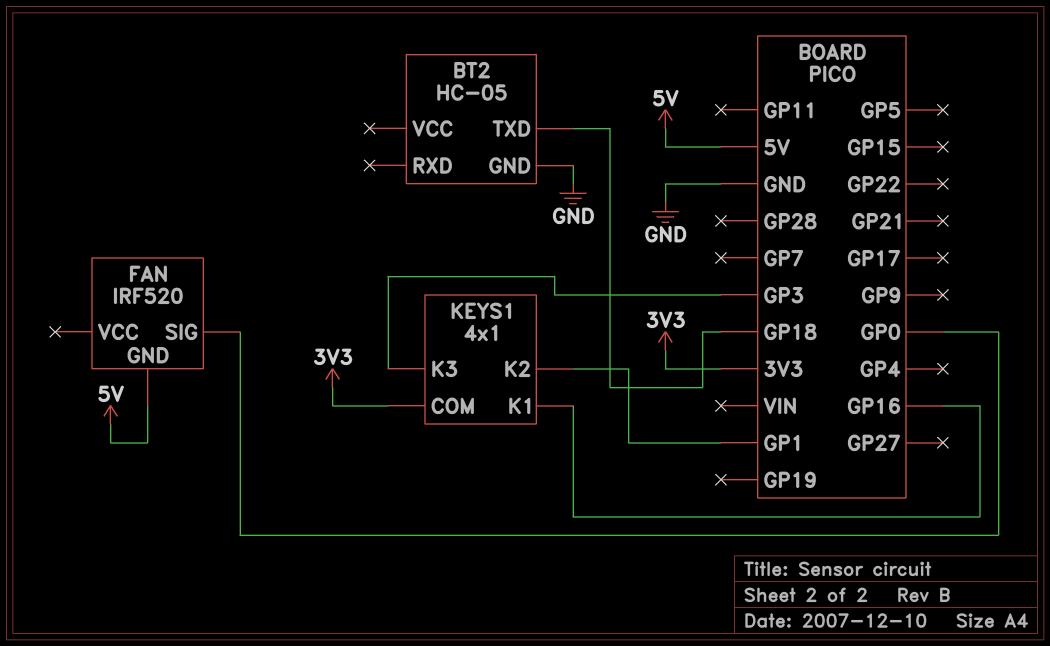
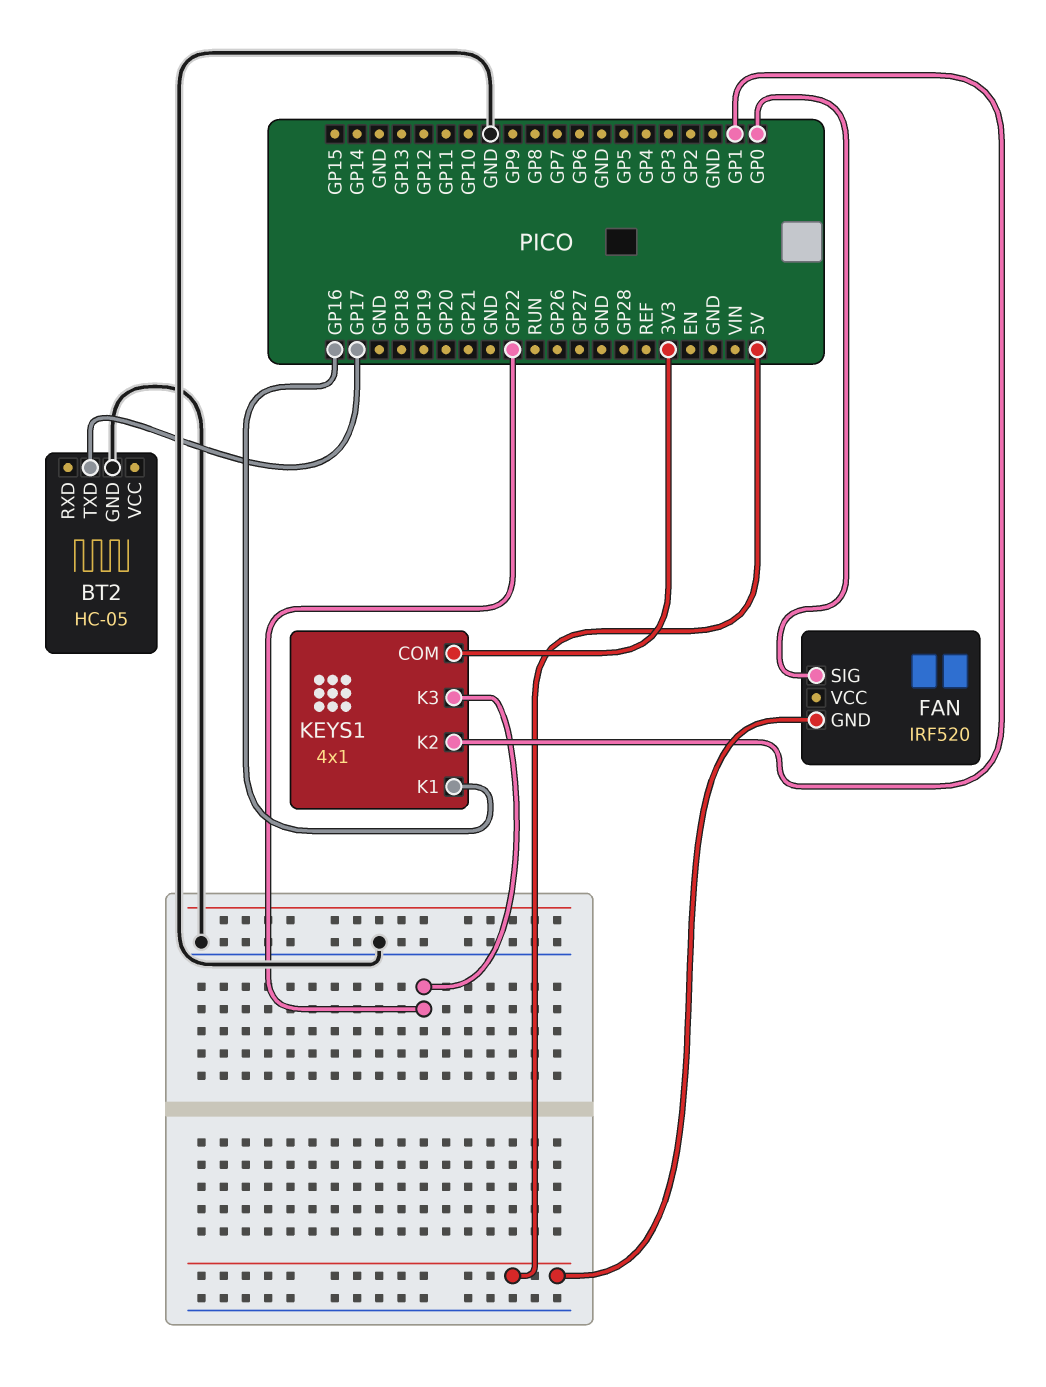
BT2 pin TXD: GP18 -> GP17
KEYS1 pin K3: GP3 -> GP22

